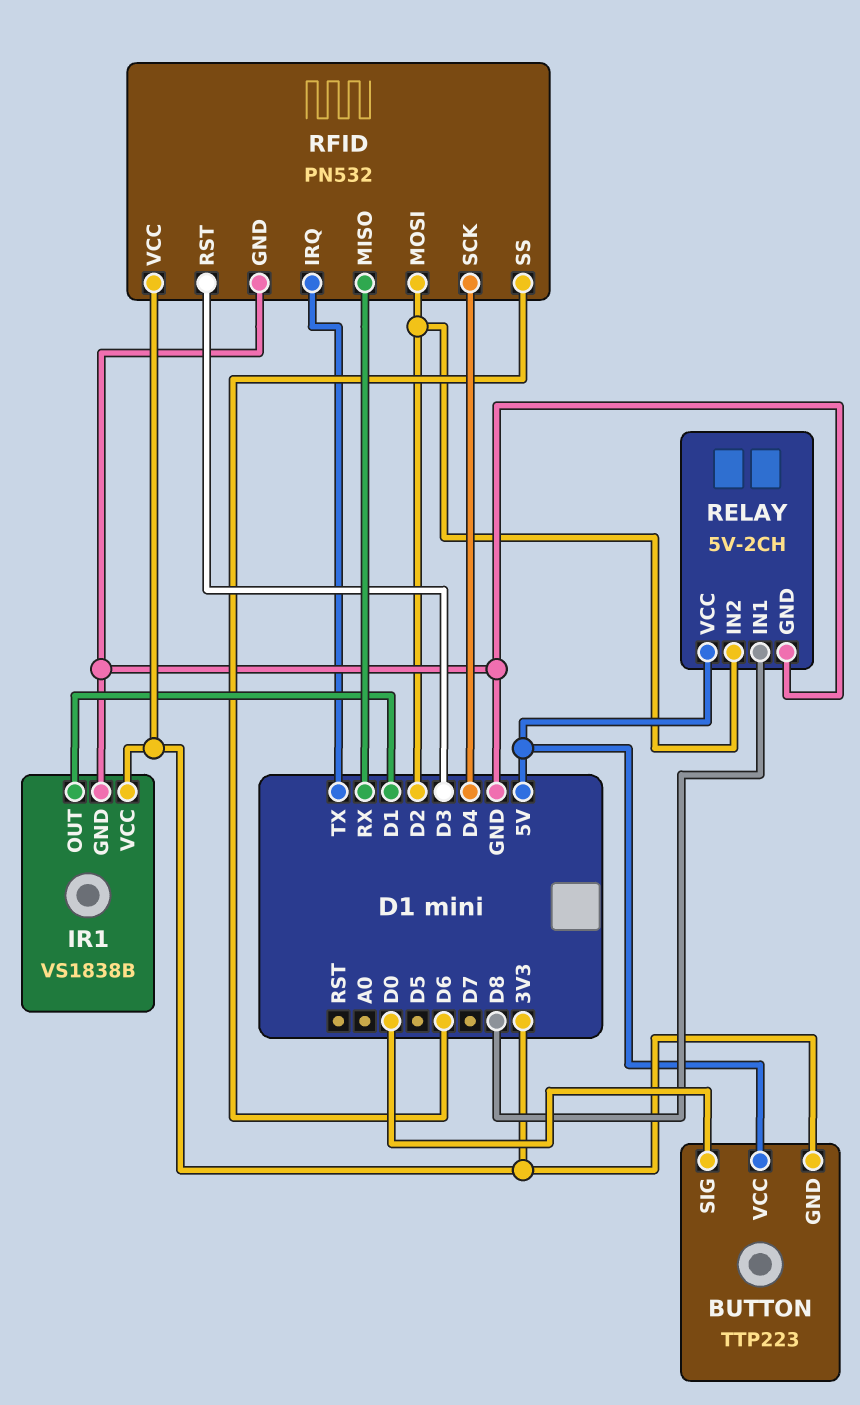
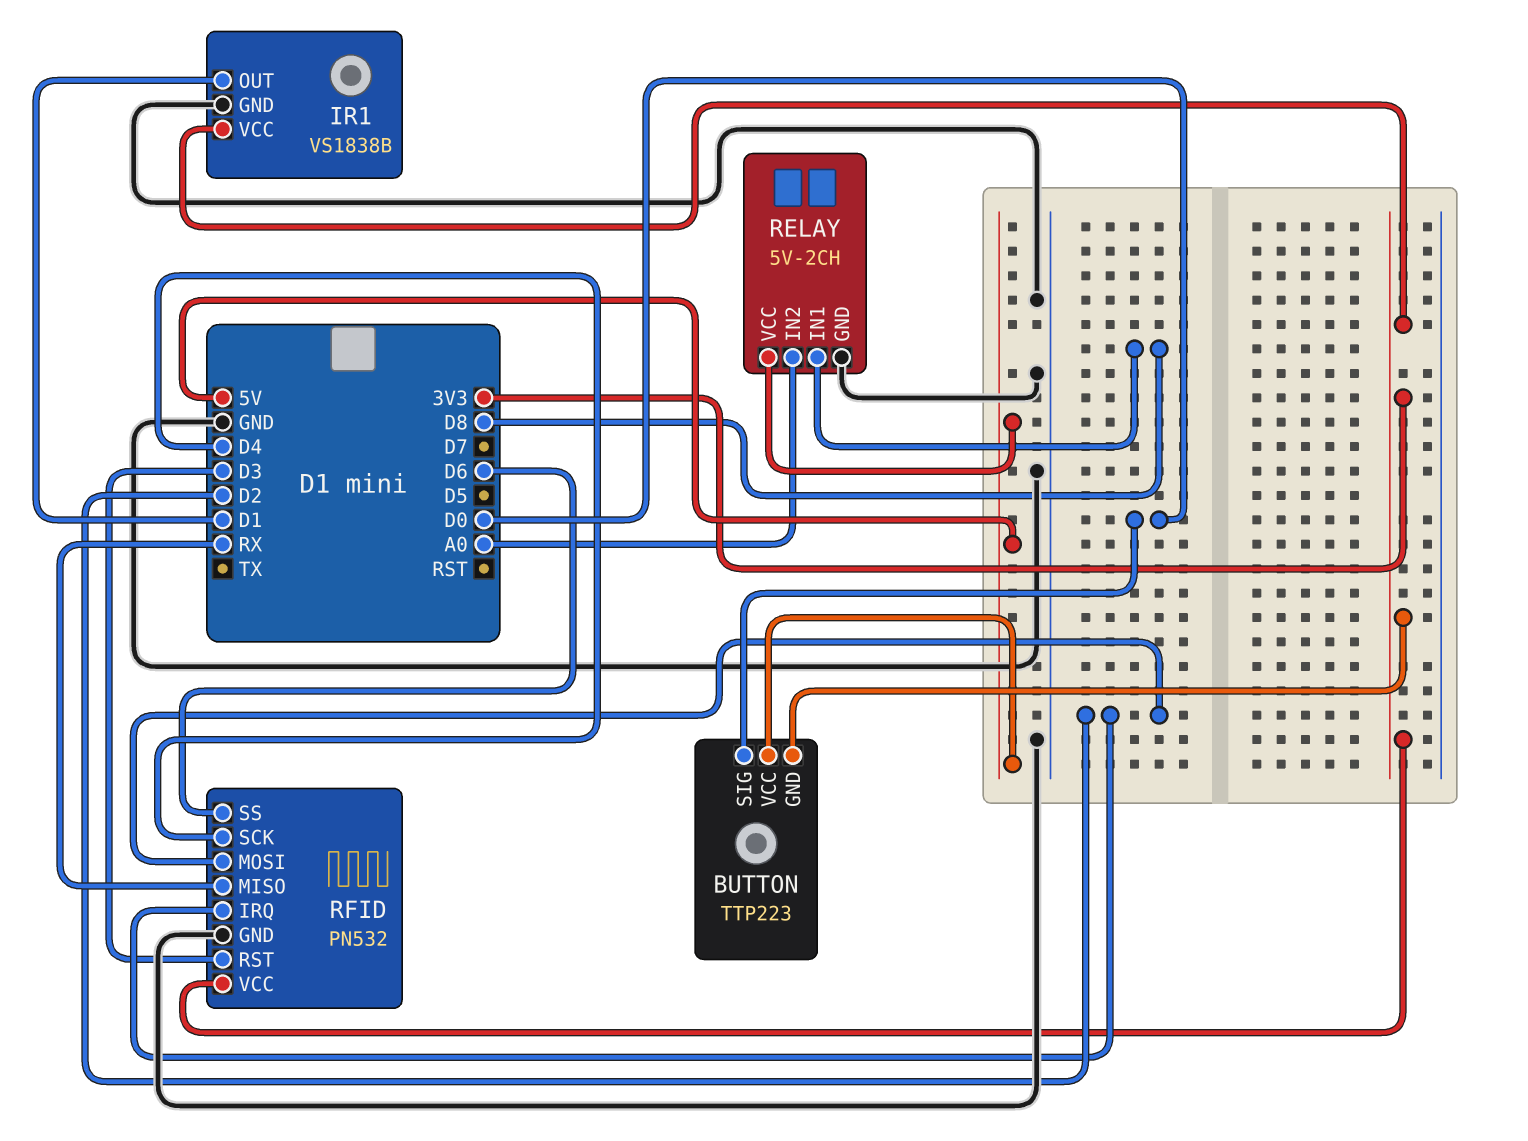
RELAY pin IN2: D2 -> A0
RFID pin IRQ: TX -> D2

